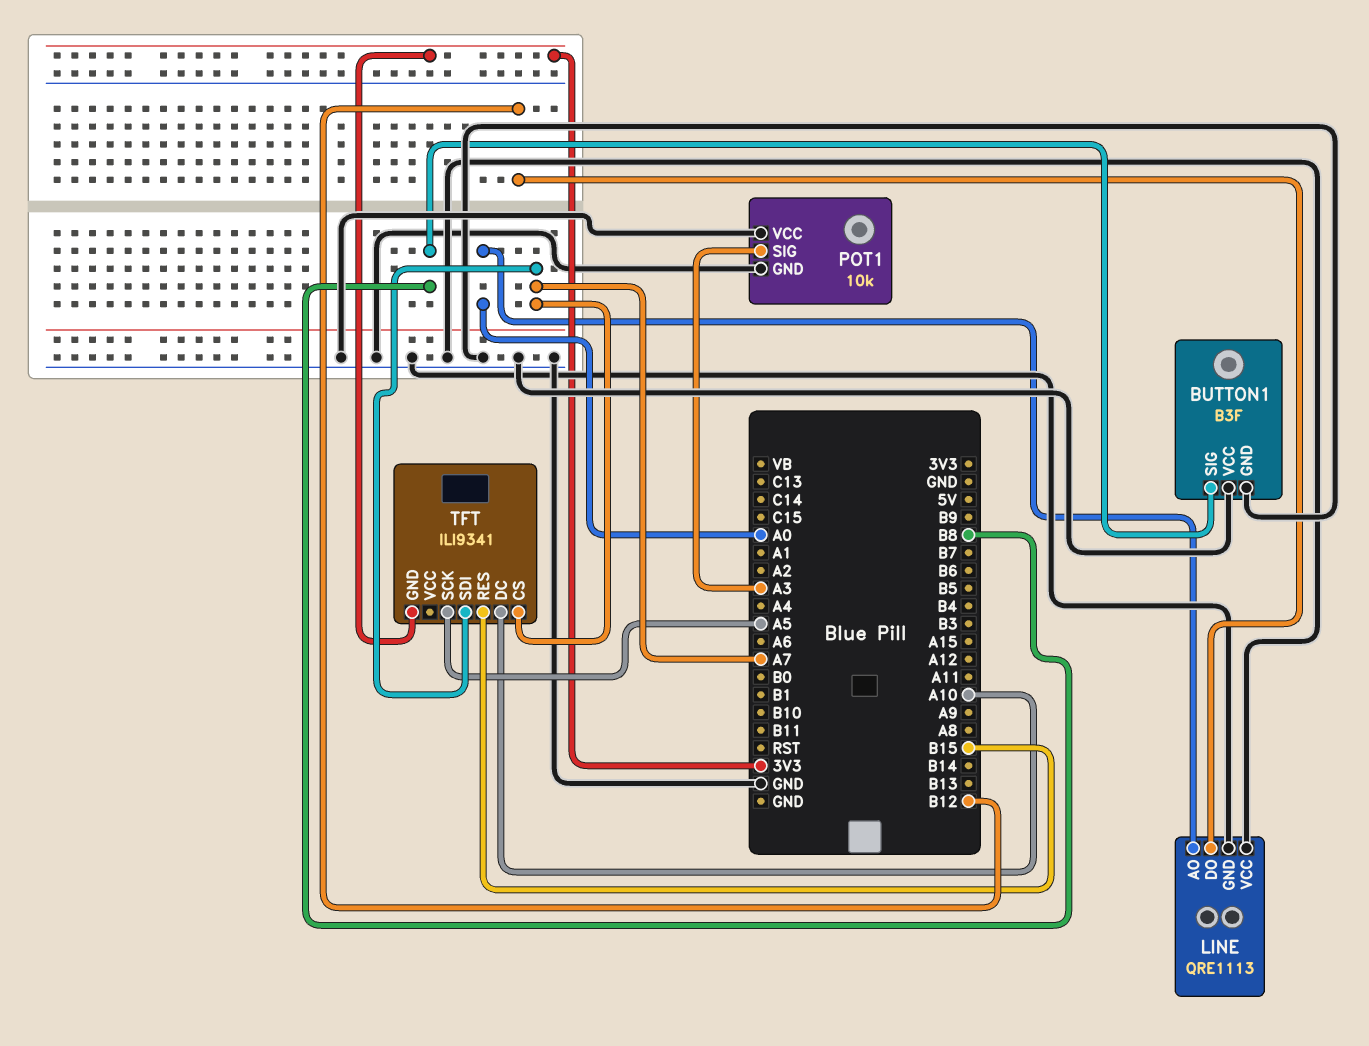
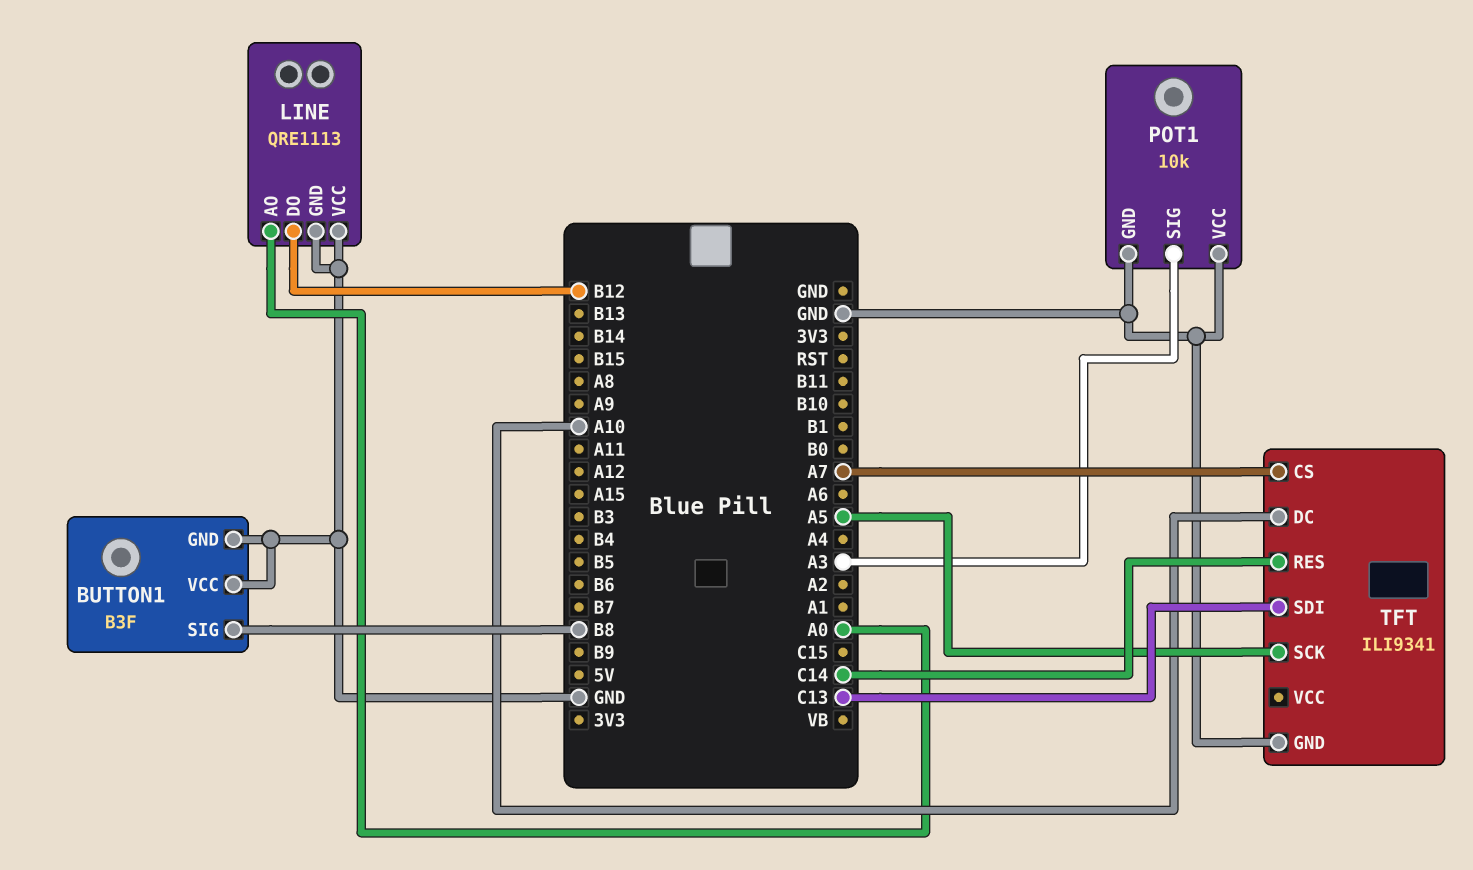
TFT pin GND: 3V3 -> GND
TFT pin RES: B15 -> C14
TFT pin SDI: A7 -> C13

